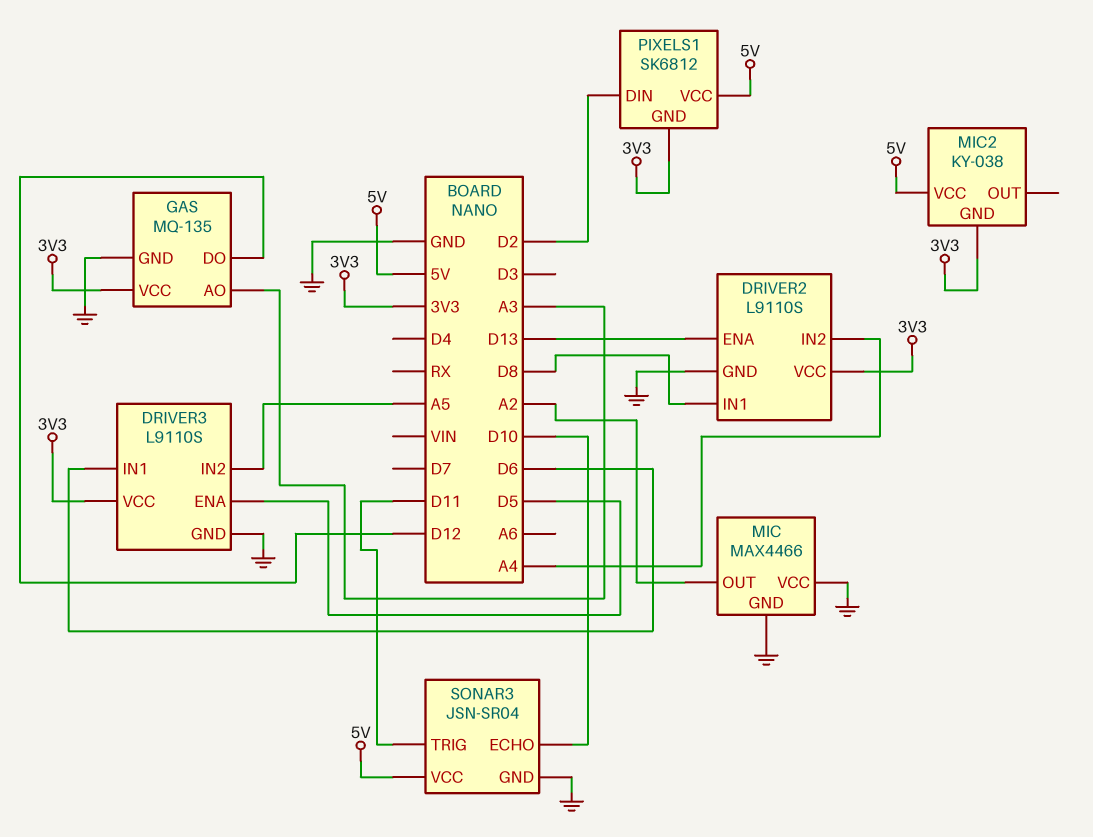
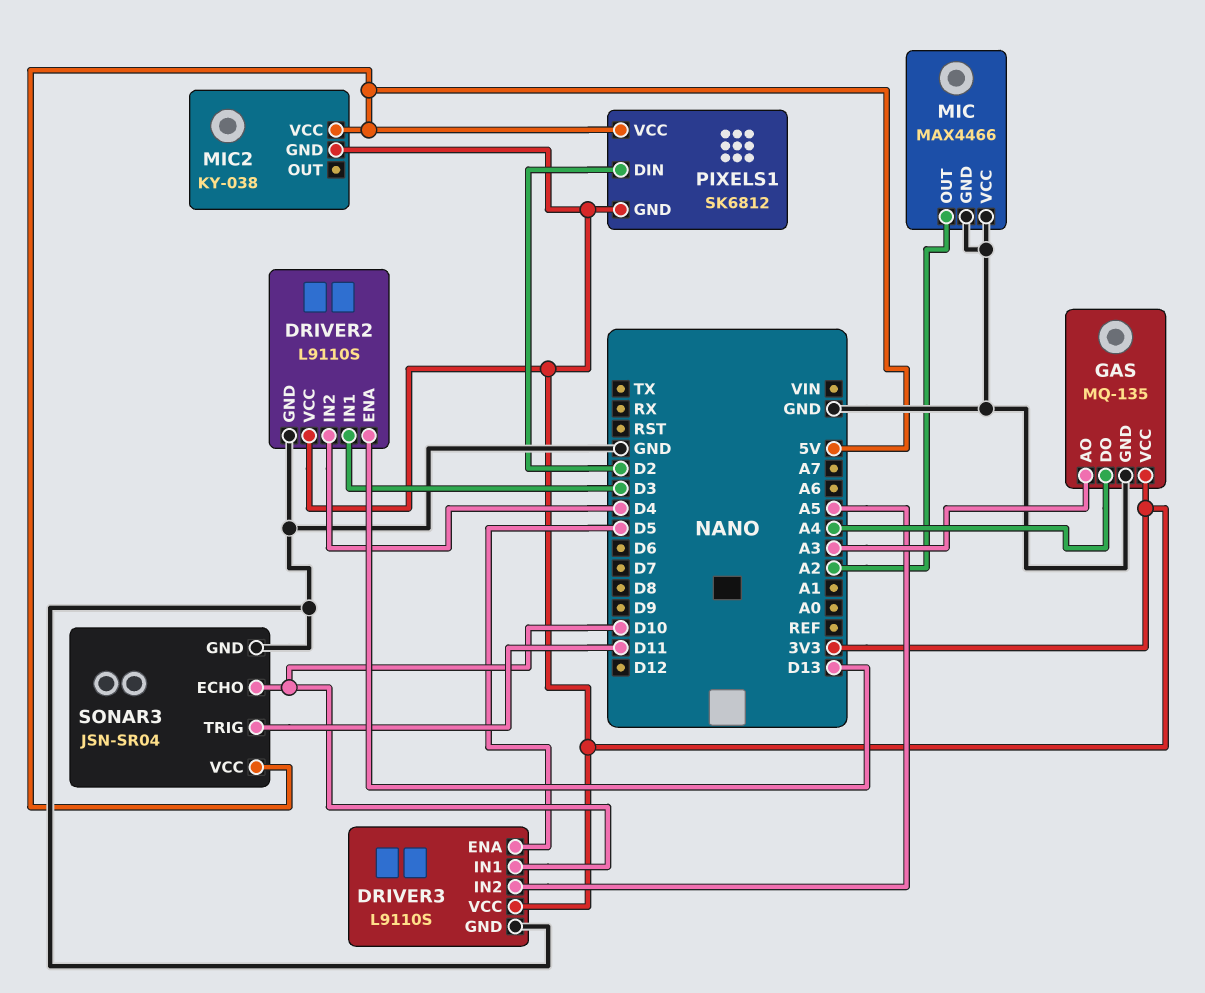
DRIVER2 pin IN1: D8 -> D3
DRIVER2 pin IN2: A4 -> D4
DRIVER3 pin IN1: D6 -> D10
GAS pin DO: D12 -> A4

